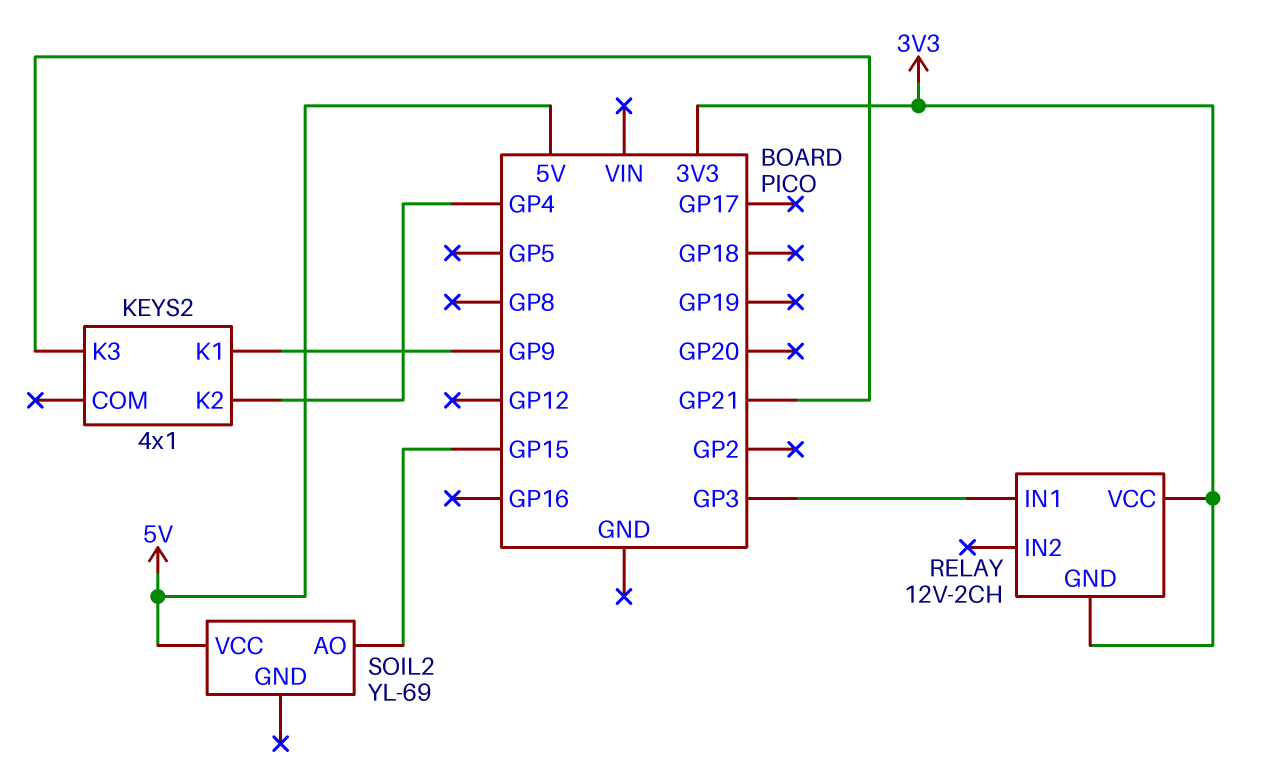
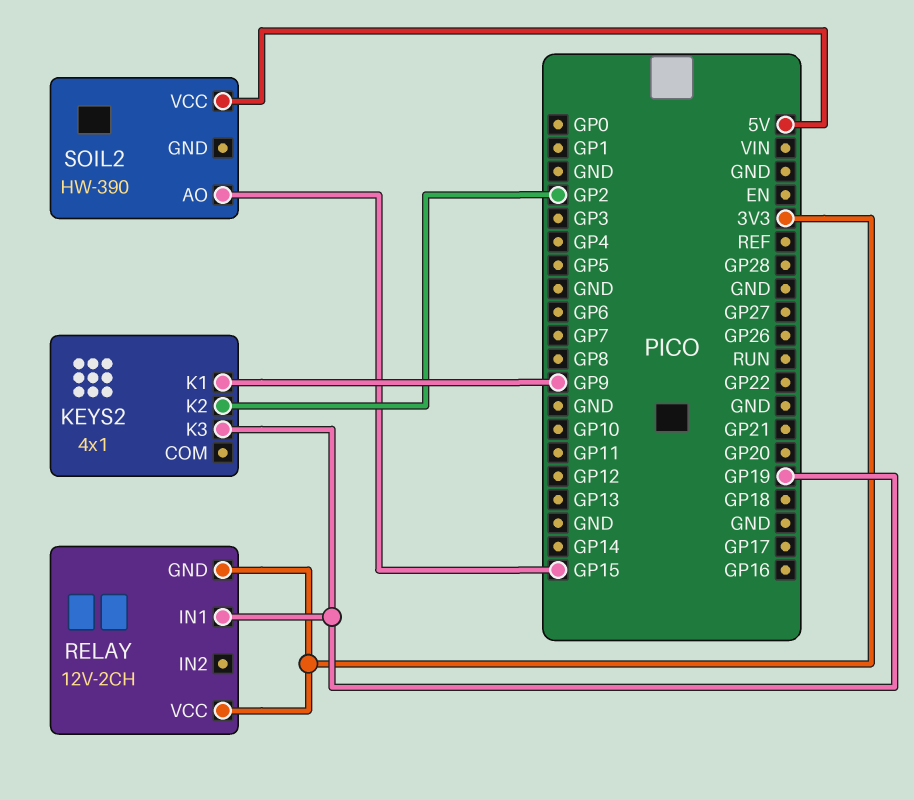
KEYS2 pin K2: GP4 -> GP2
KEYS2 pin K3: GP21 -> GP19
RELAY pin IN1: GP3 -> GP19
SOIL2: YL-69 -> HW-390

